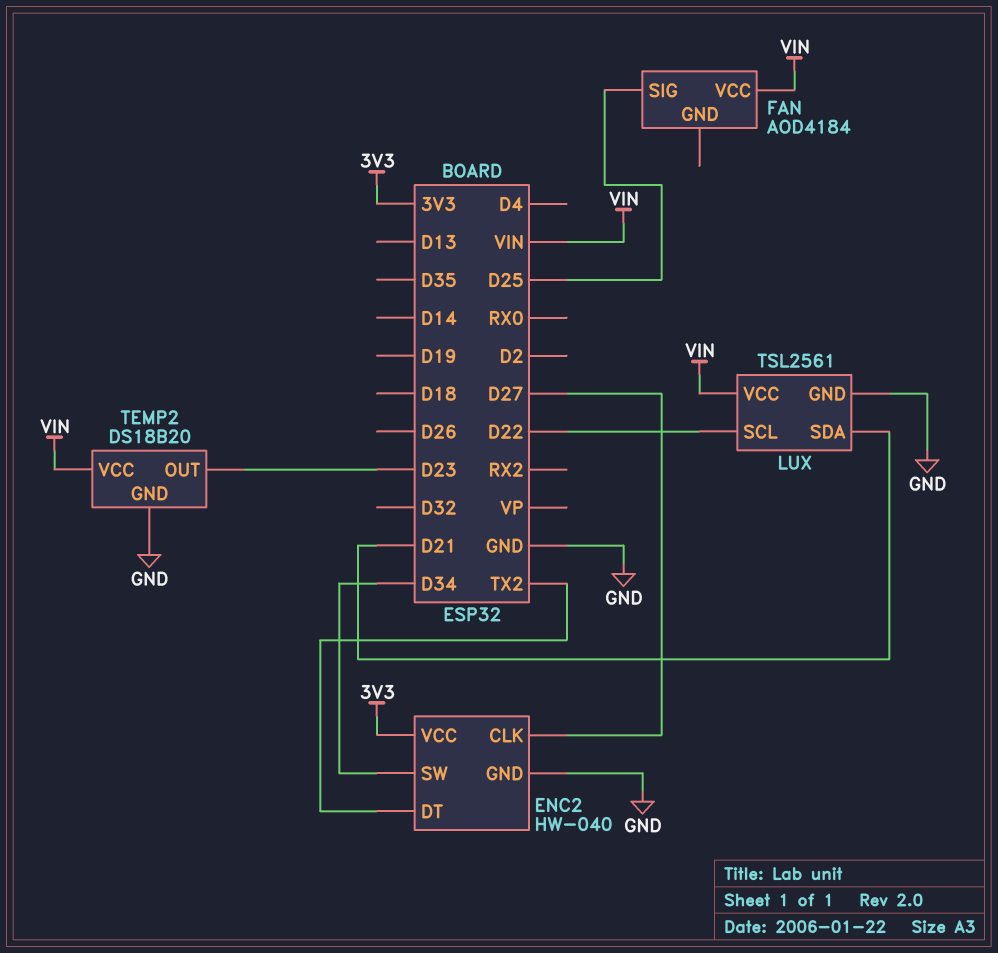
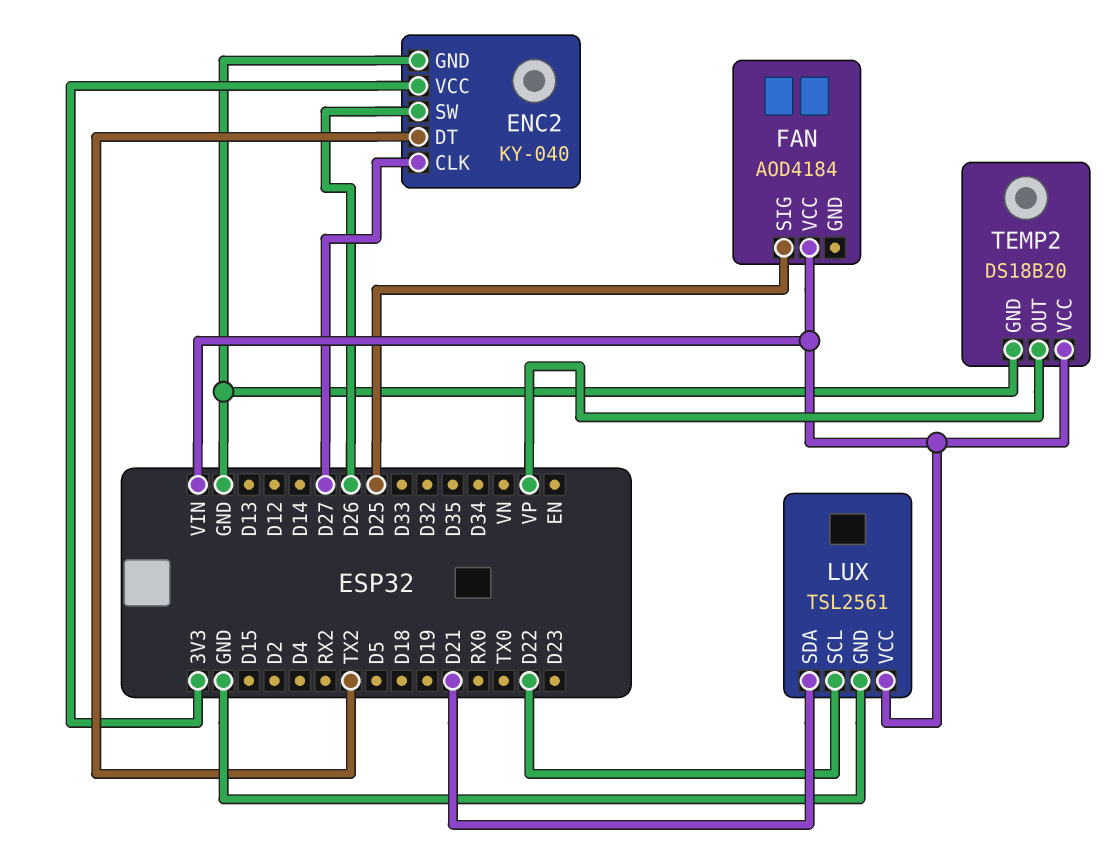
ENC2: HW-040 -> KY-040
ENC2 pin SW: D34 -> D26
TEMP2 pin OUT: D23 -> VP

